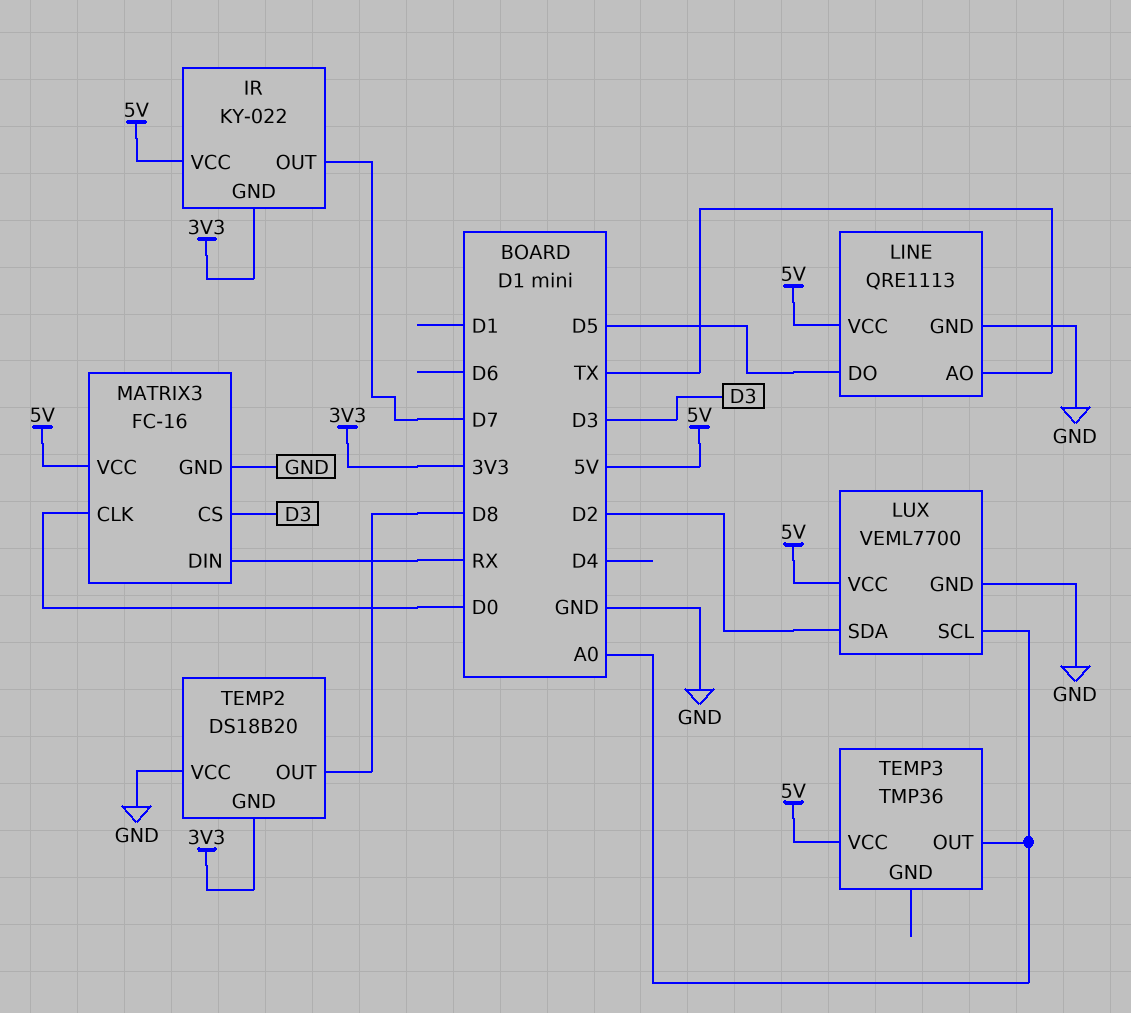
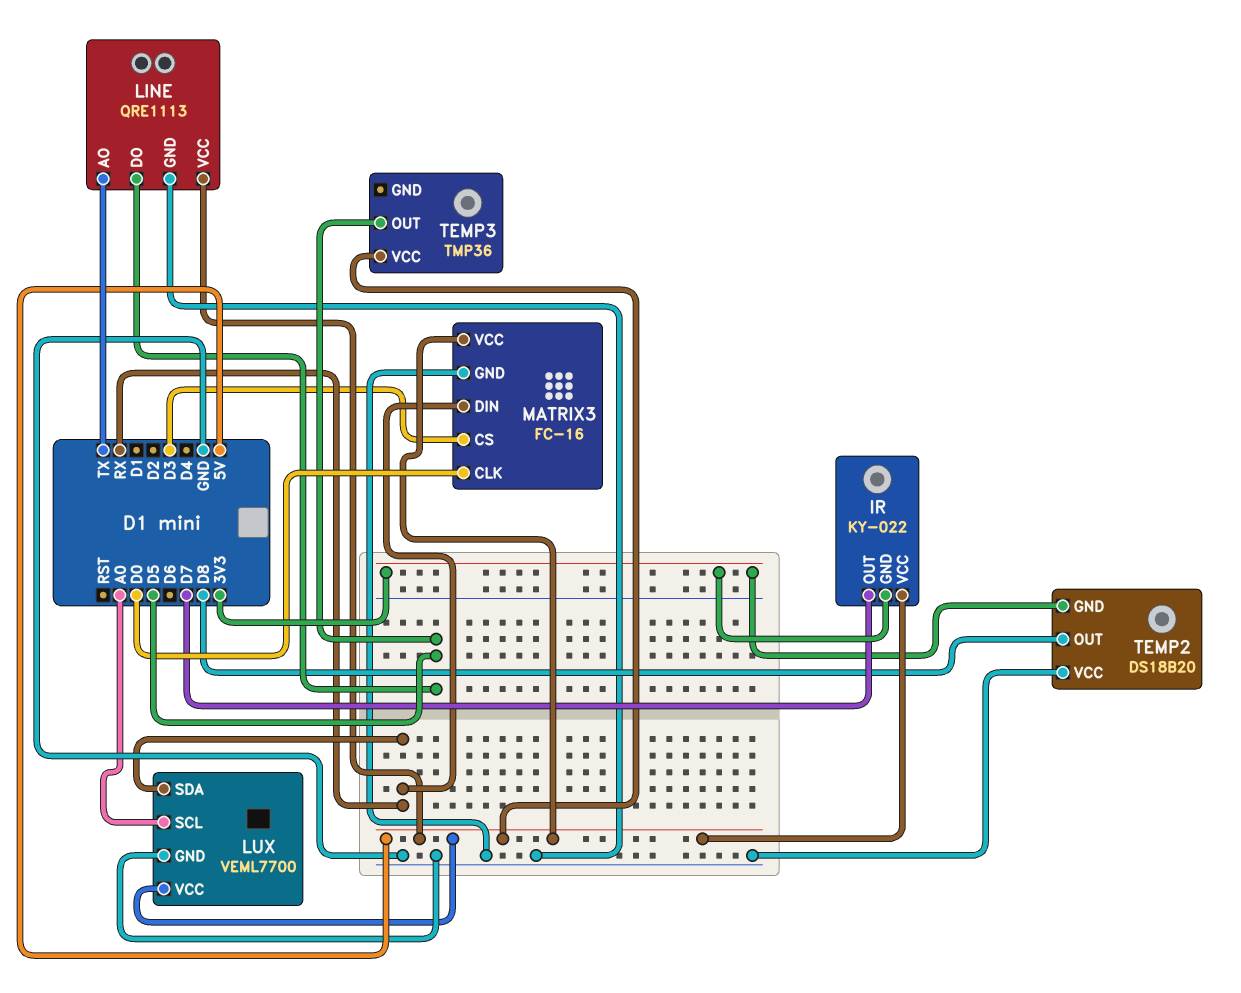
LUX pin SDA: D2 -> RX
TEMP3 pin OUT: A0 -> D5

